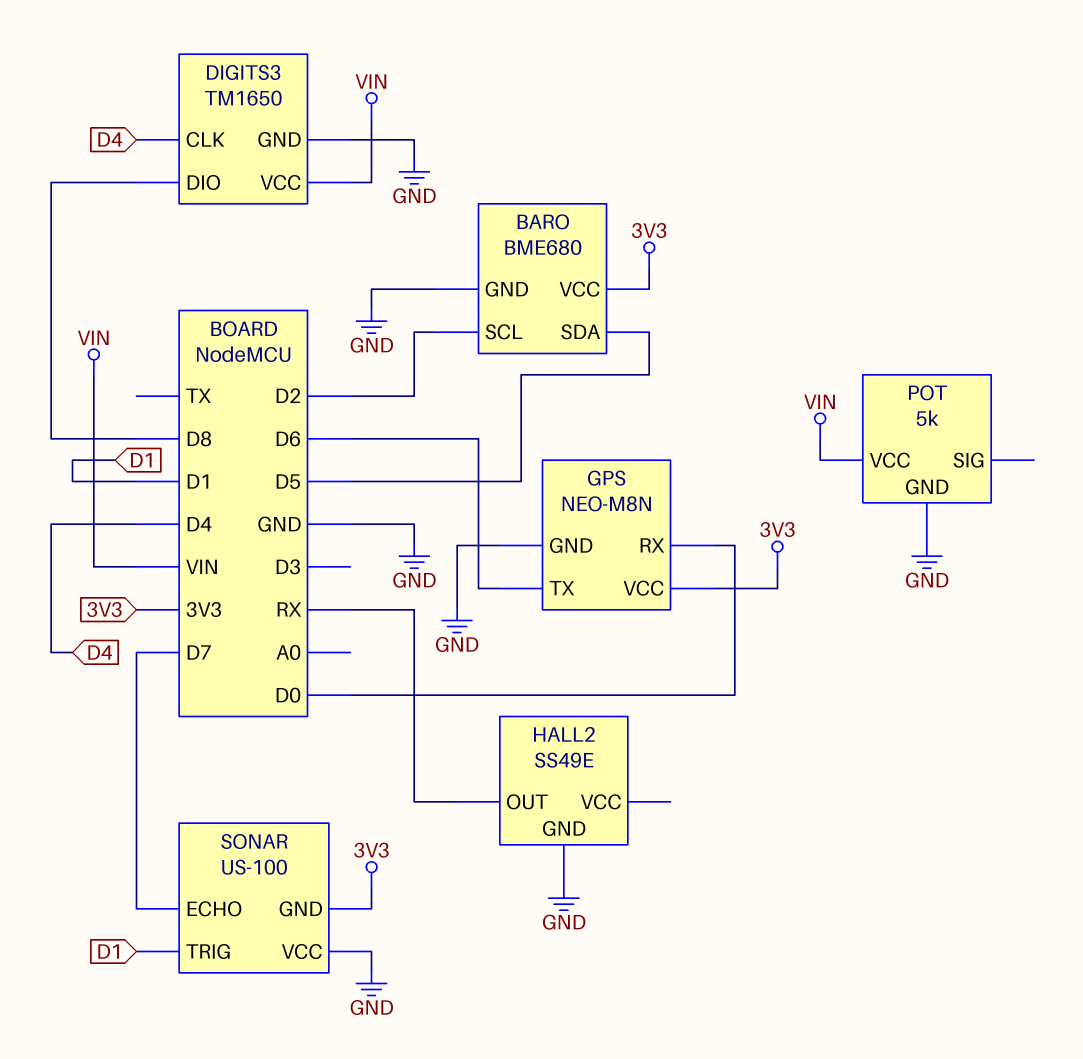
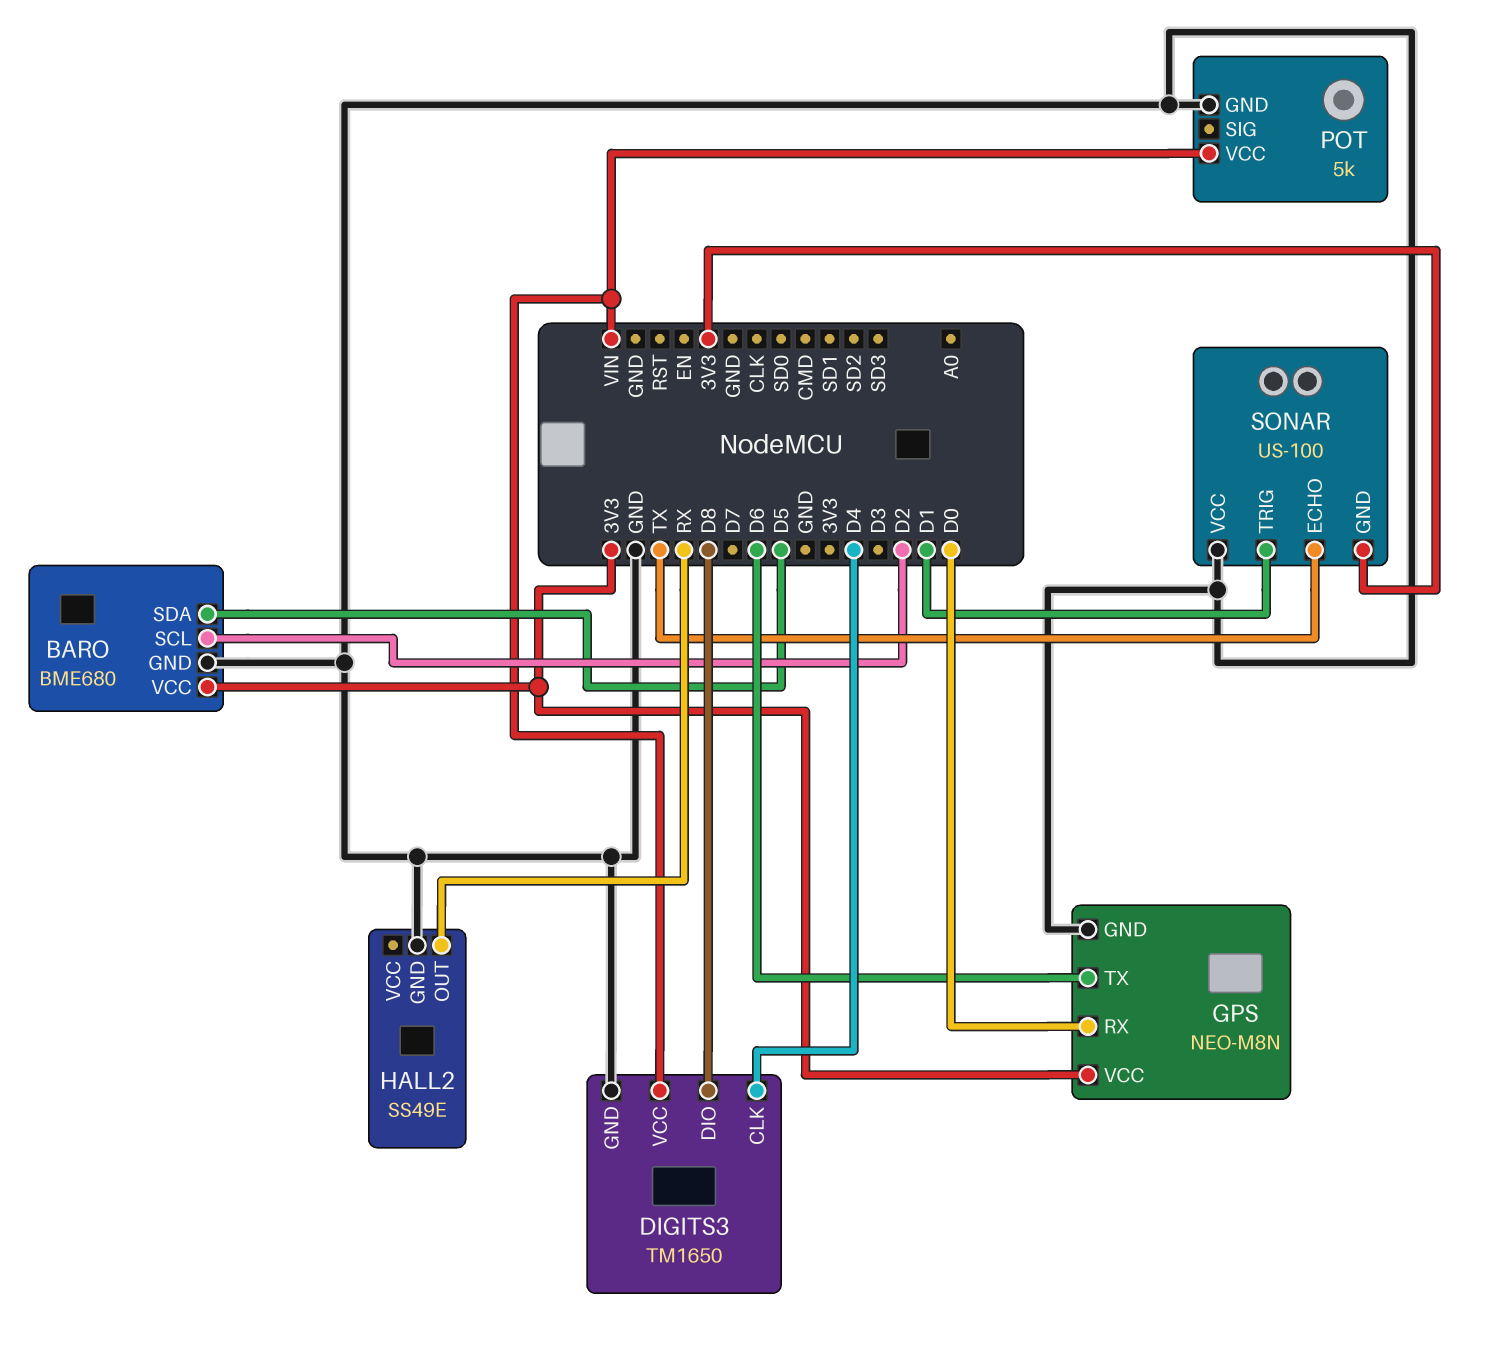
SONAR pin ECHO: D7 -> TX

